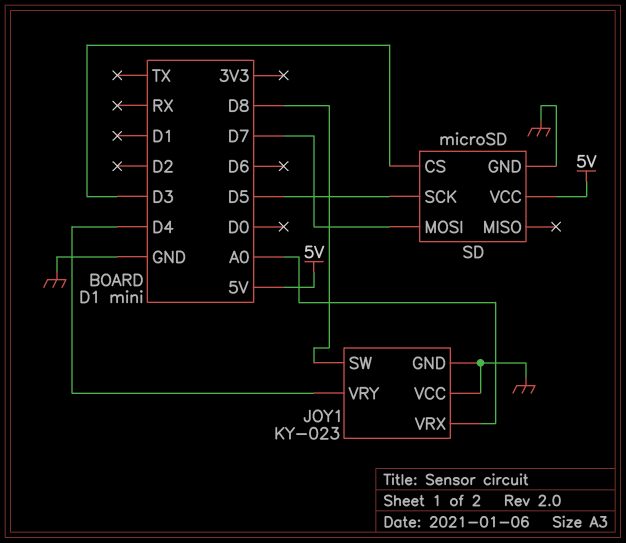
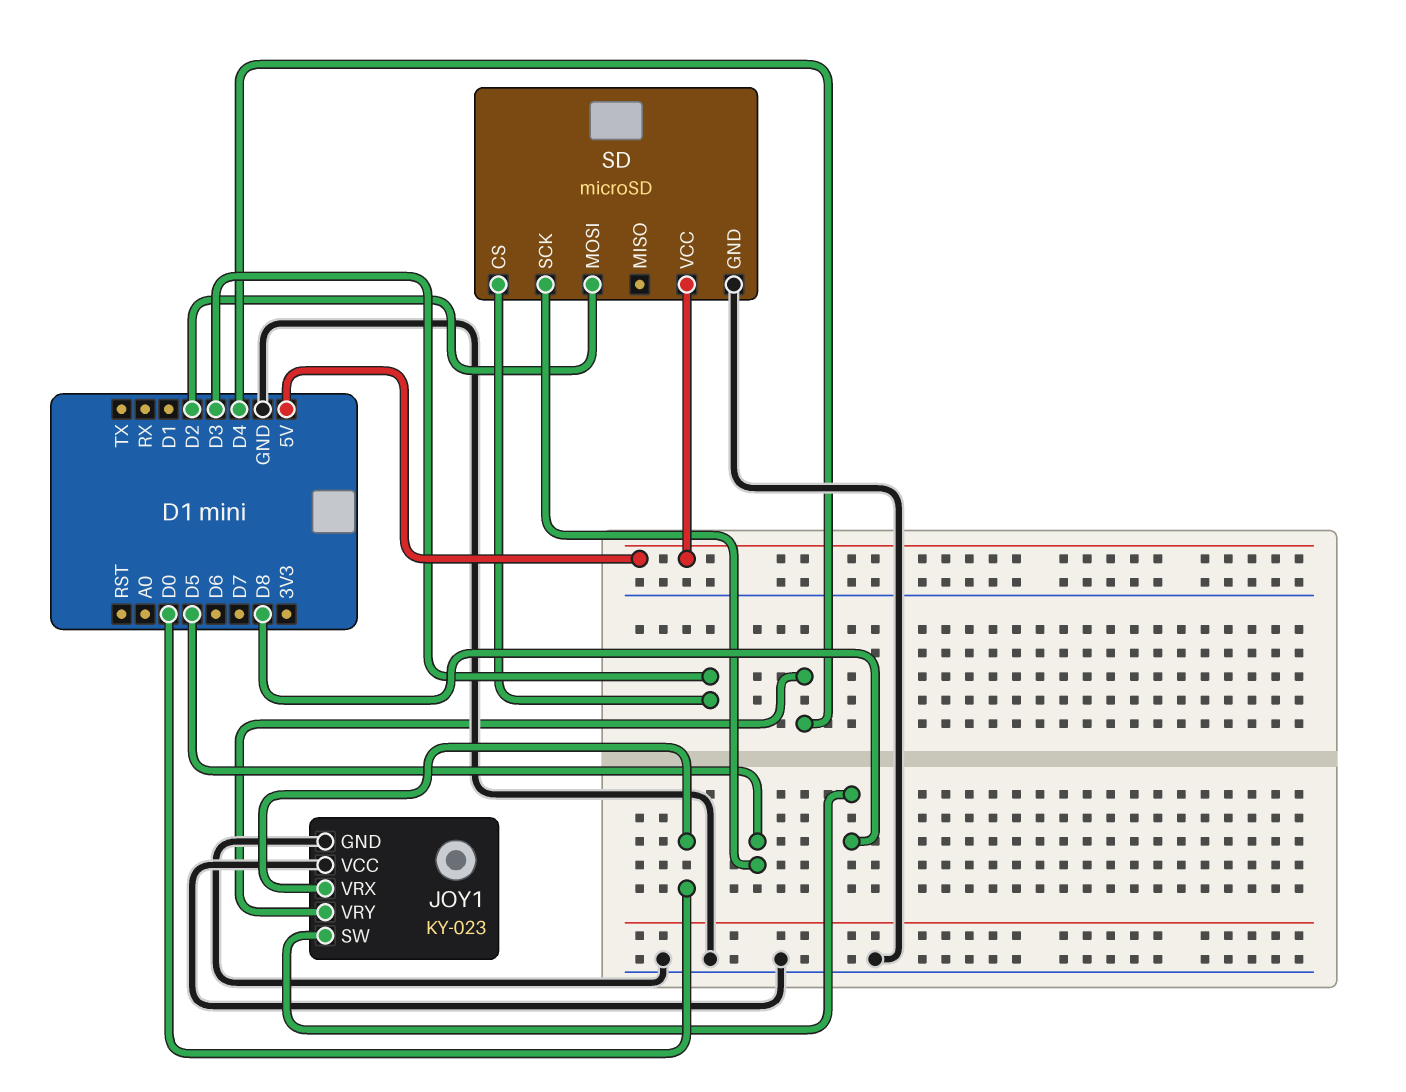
JOY1 pin VRX: A0 -> D0
SD pin MOSI: D7 -> D2

